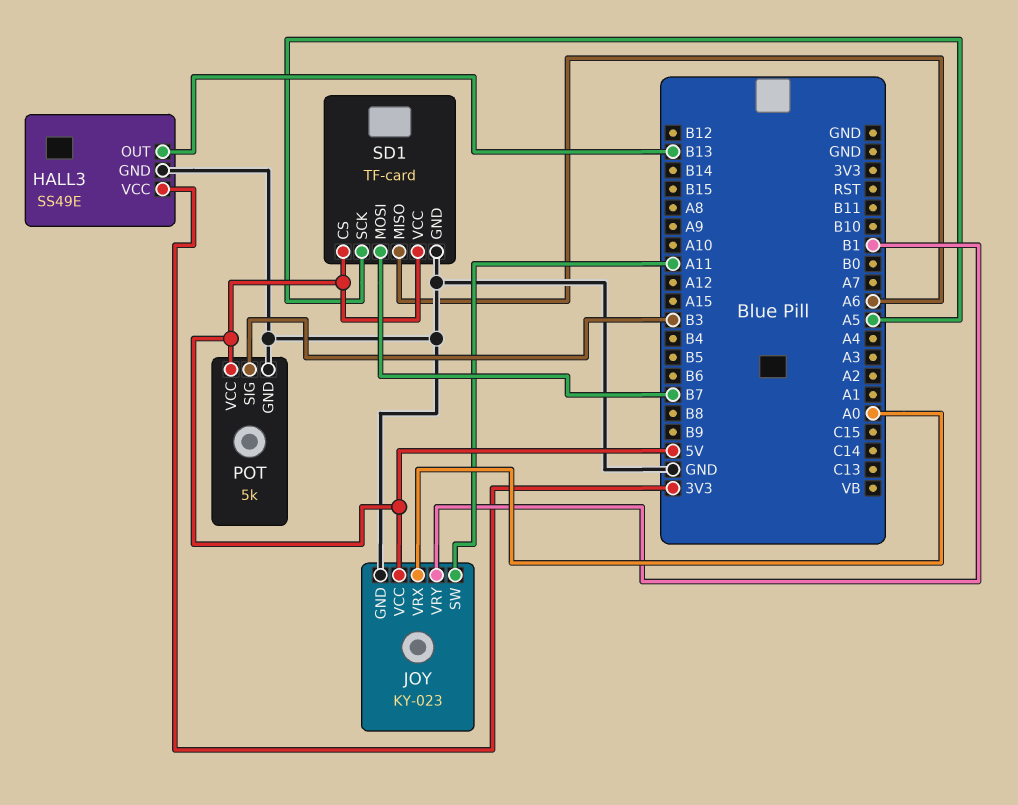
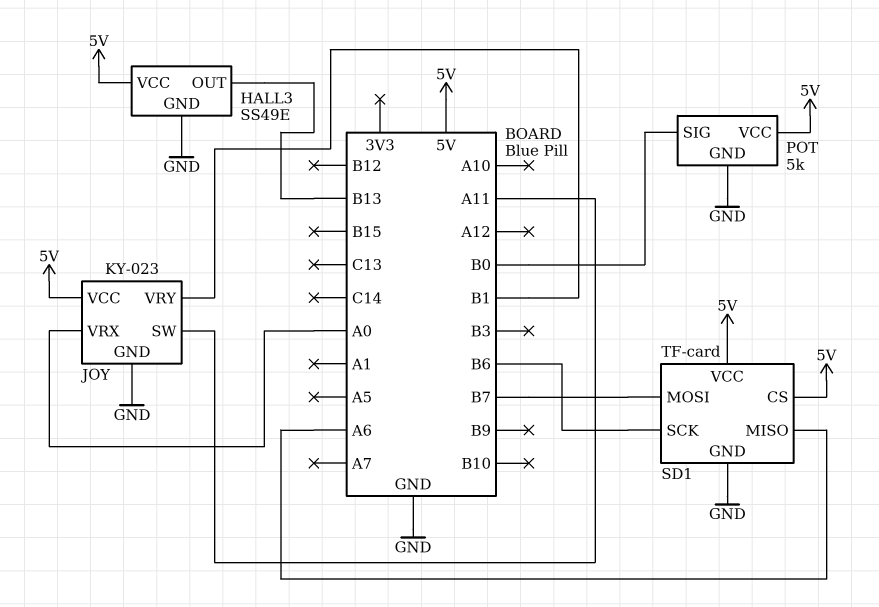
HALL3 pin VCC: 3V3 -> 5V
POT pin SIG: B3 -> B0
SD1 pin SCK: A5 -> B6

